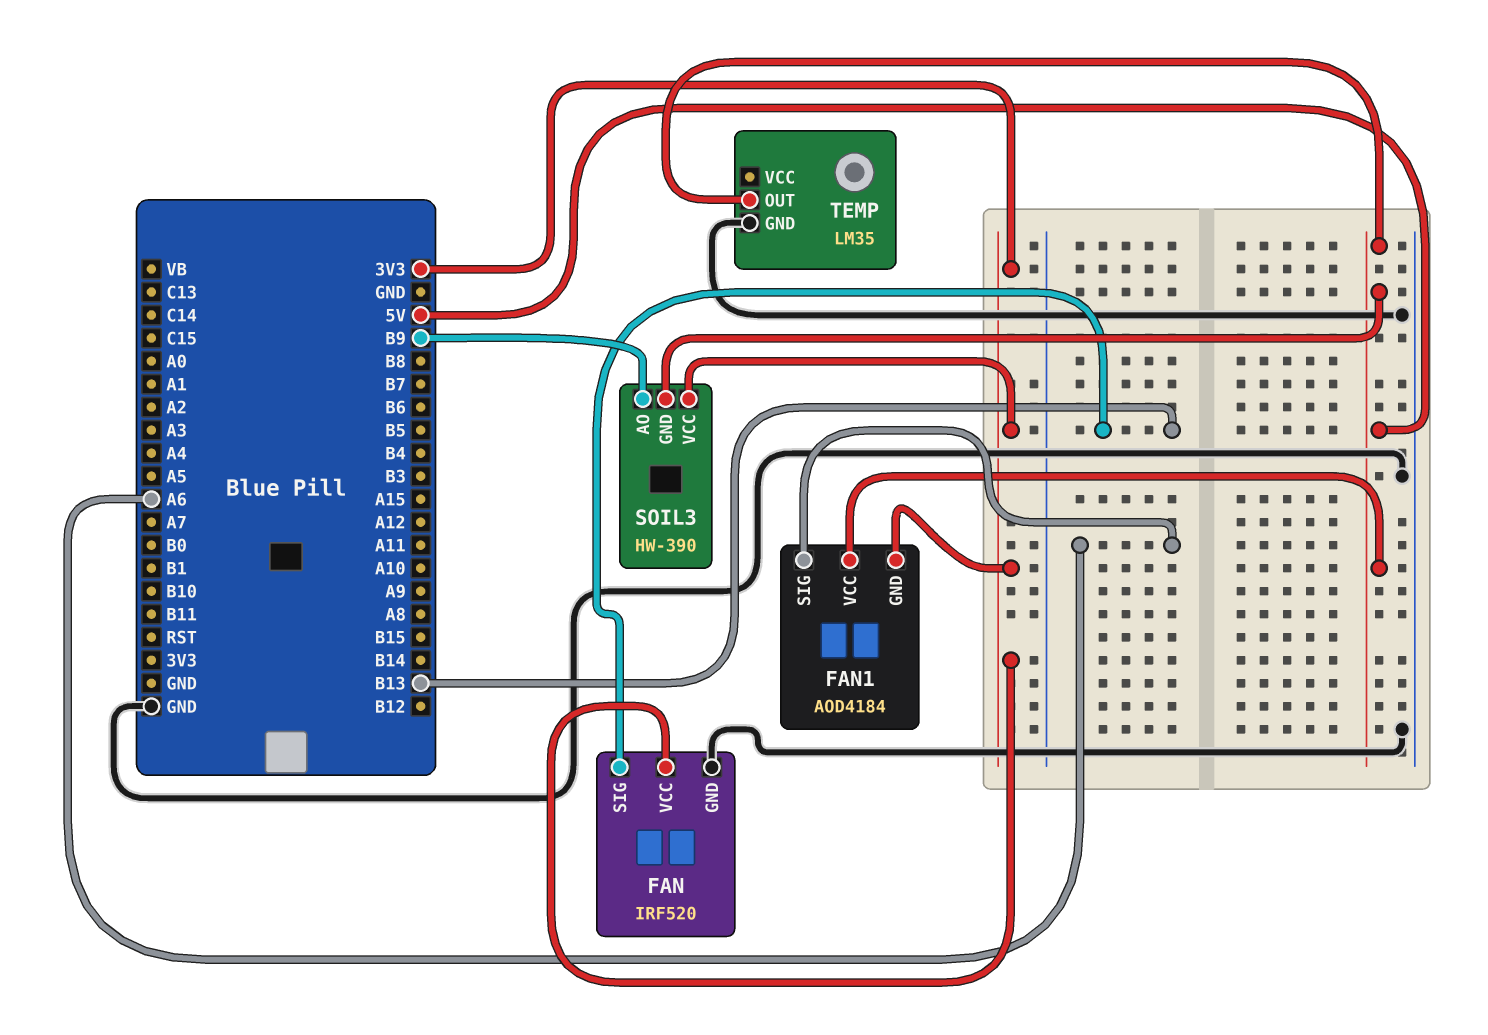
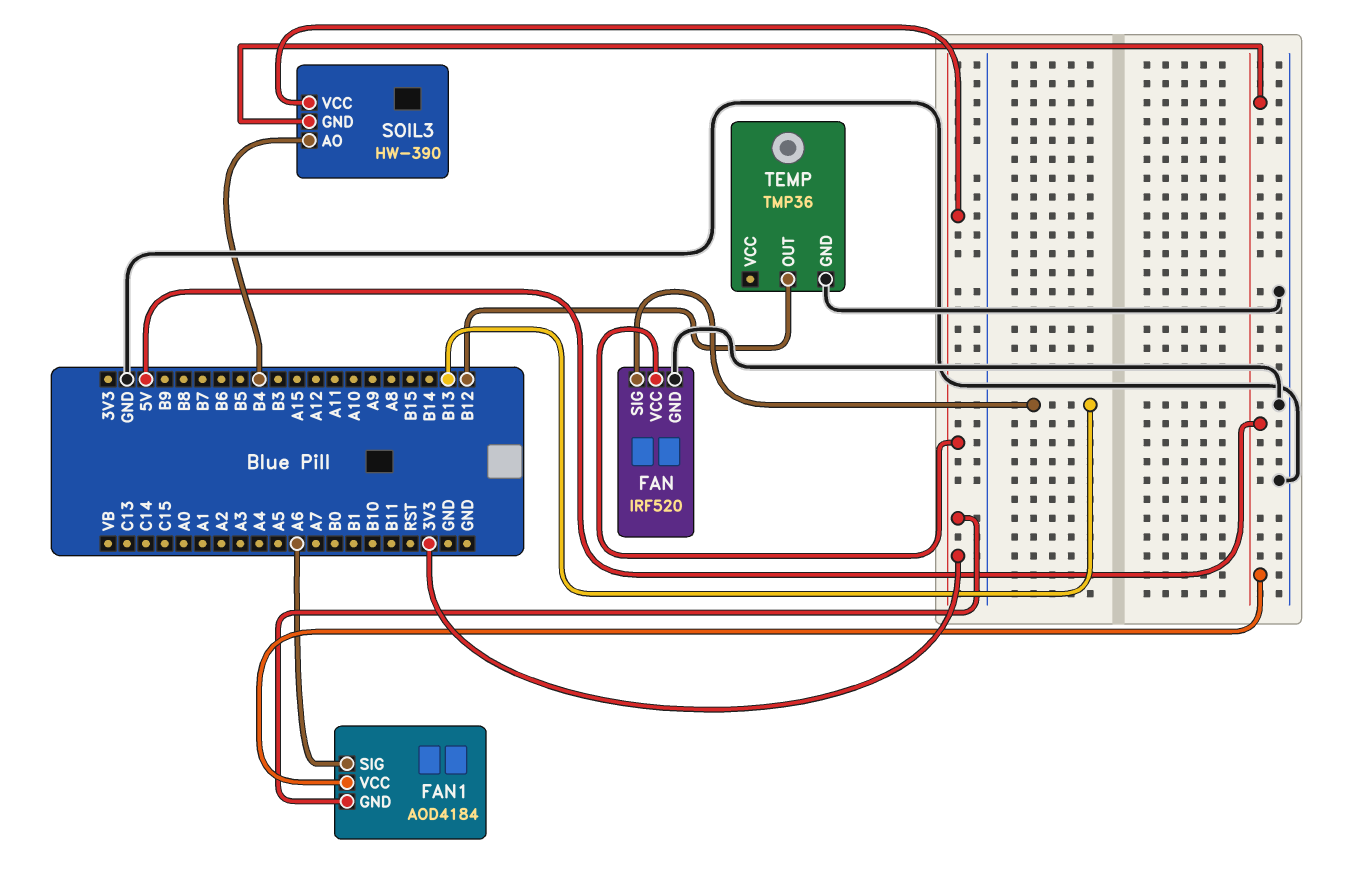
SOIL3 pin AO: B9 -> B4
TEMP: LM35 -> TMP36
TEMP pin OUT: 5V -> B12

